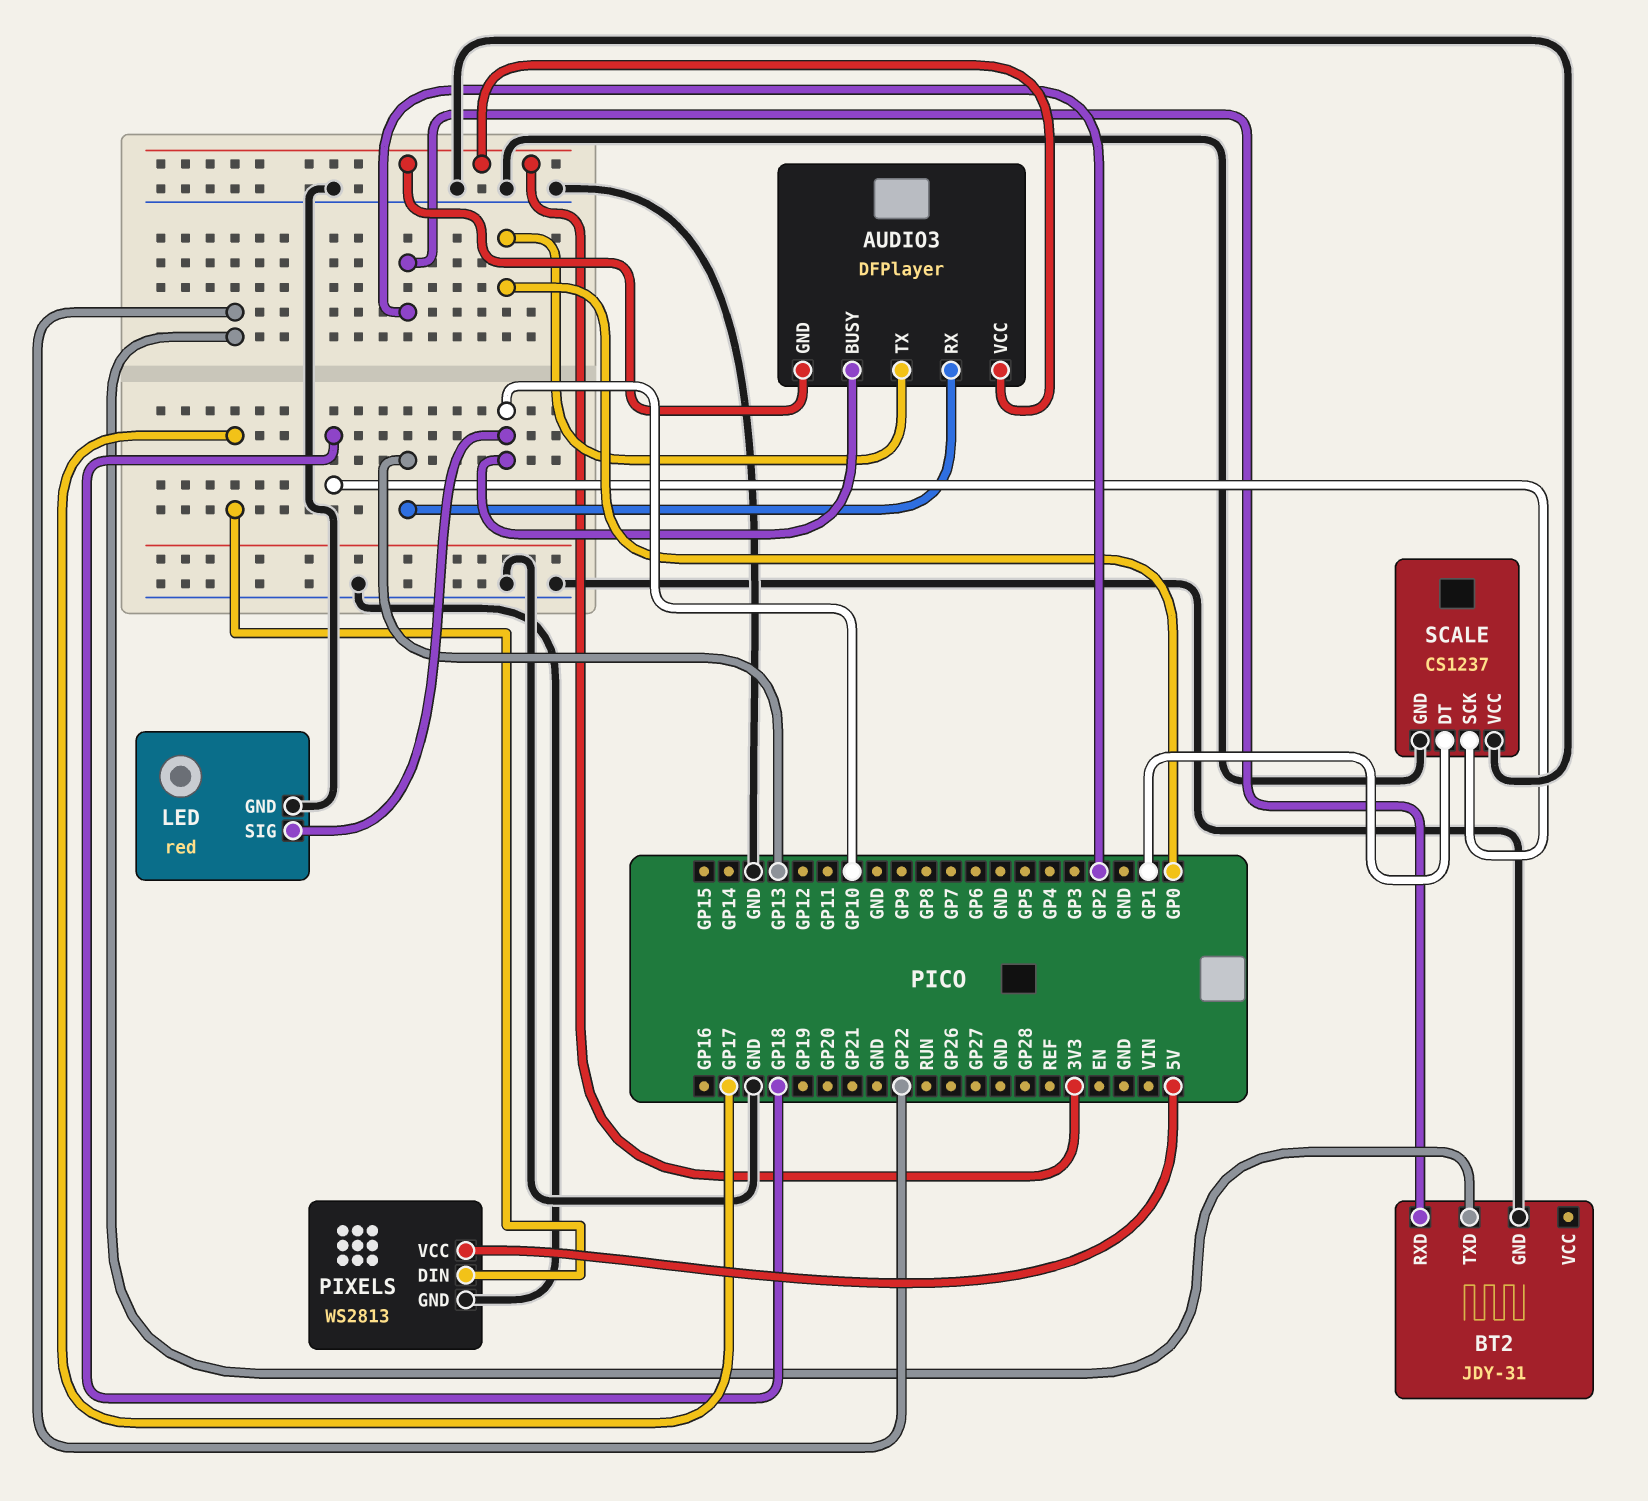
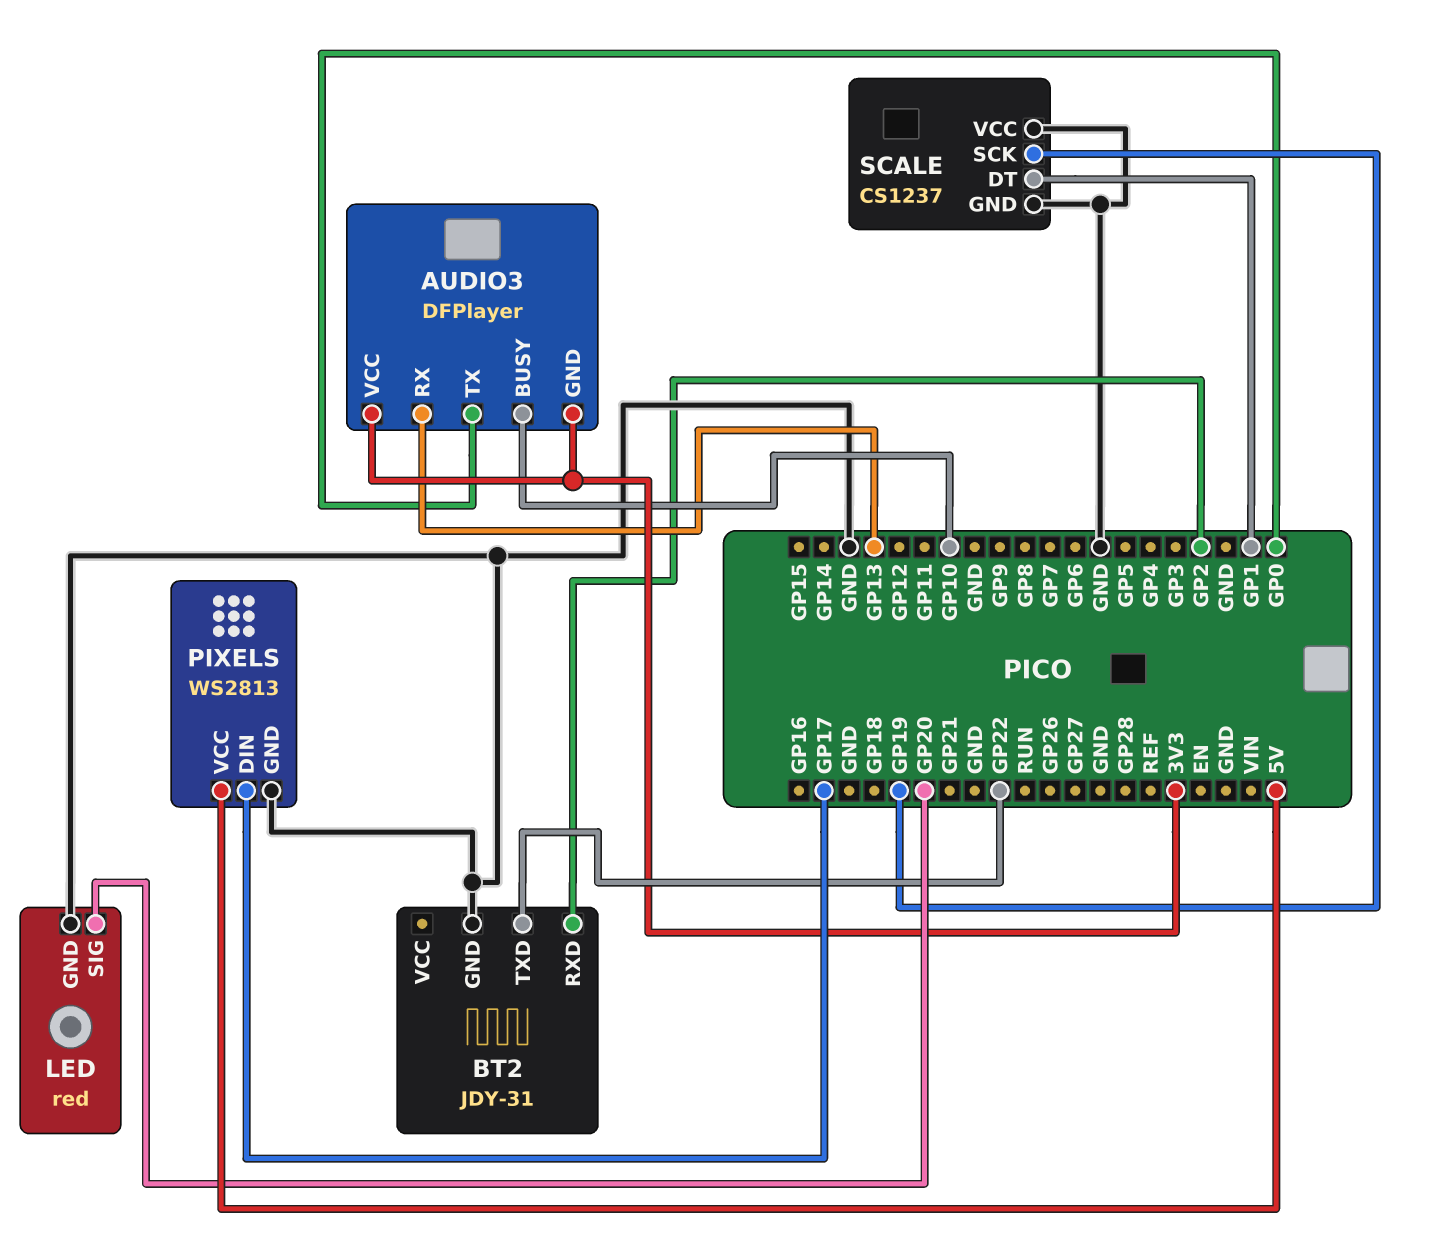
LED pin SIG: GP10 -> GP20
SCALE pin SCK: GP18 -> GP19

